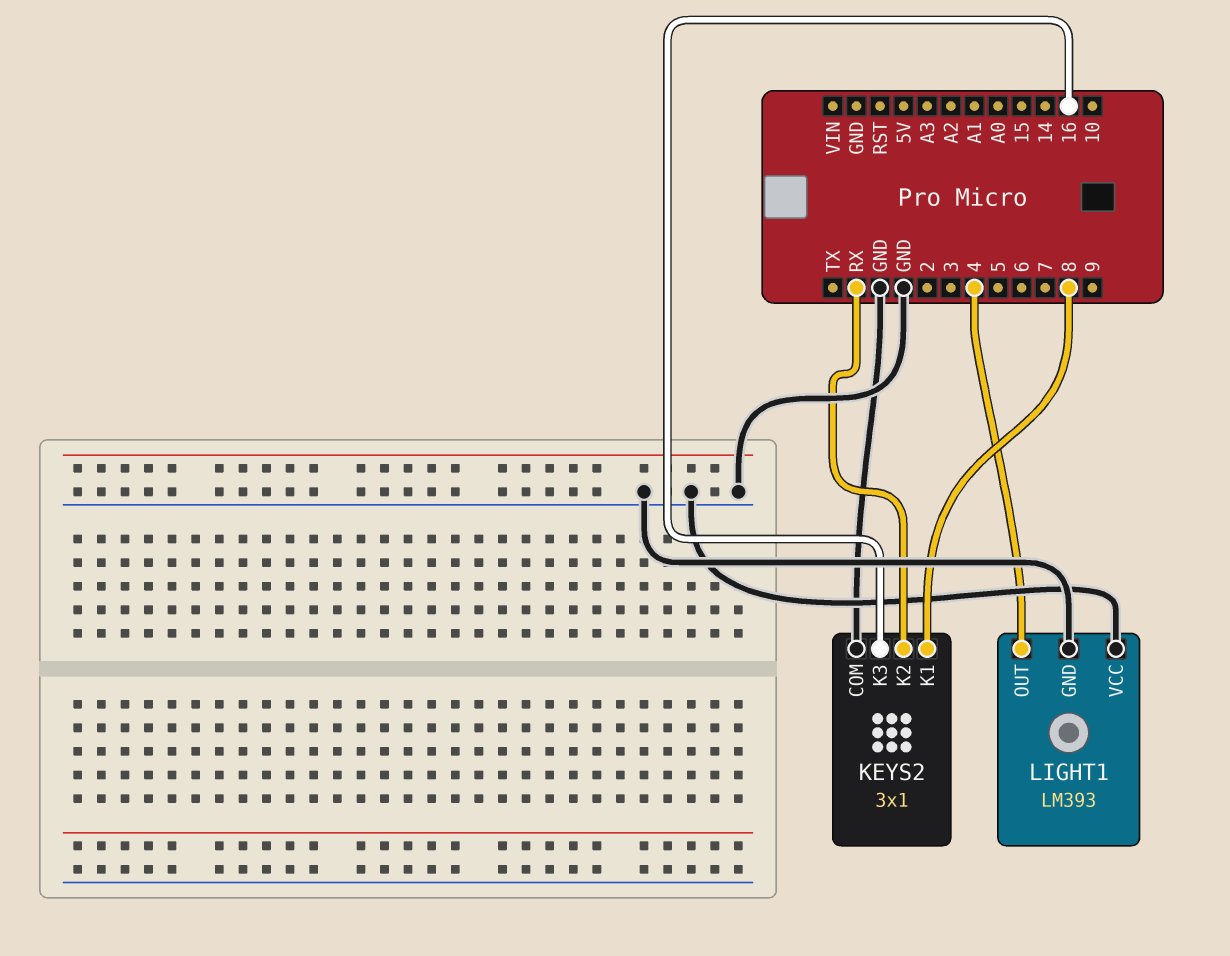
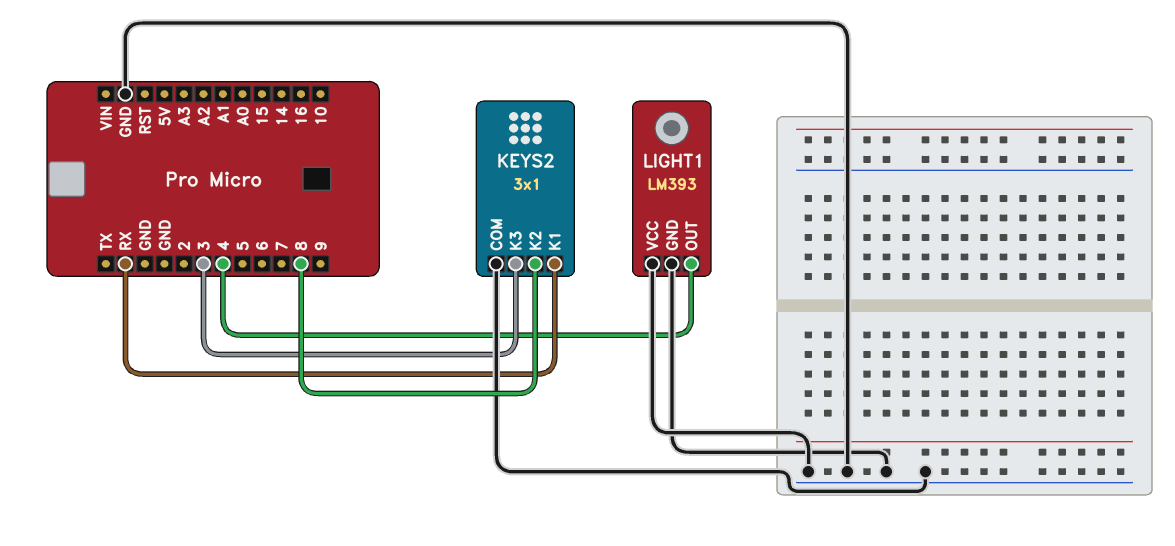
KEYS2 pin K1: 8 -> RX
KEYS2 pin K2: RX -> 8
KEYS2 pin K3: 16 -> 3

